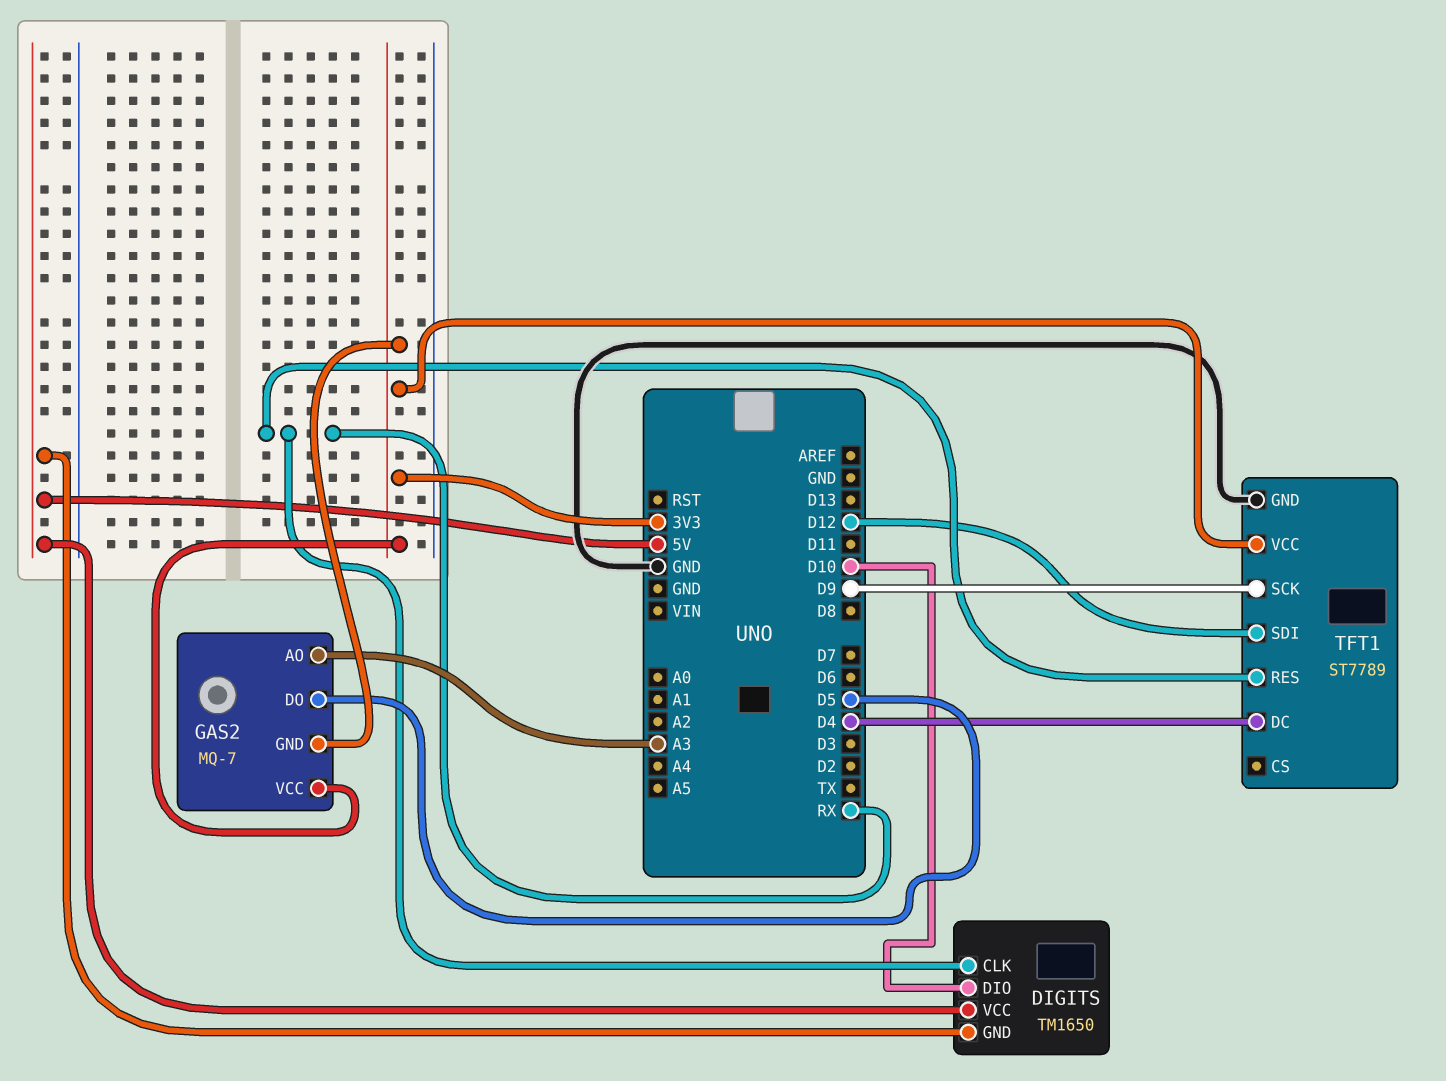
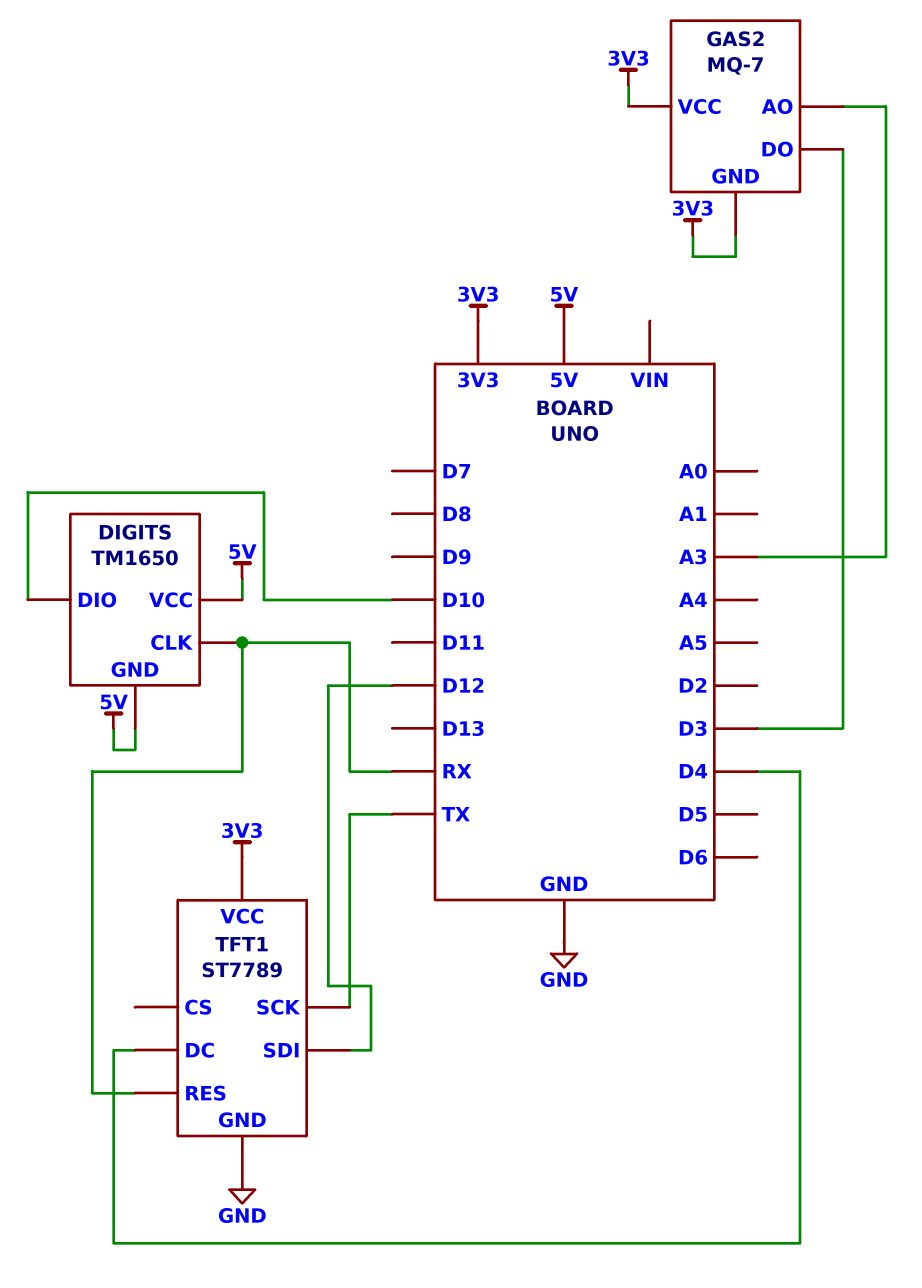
GAS2 pin DO: D5 -> D3
TFT1 pin SCK: D9 -> TX

